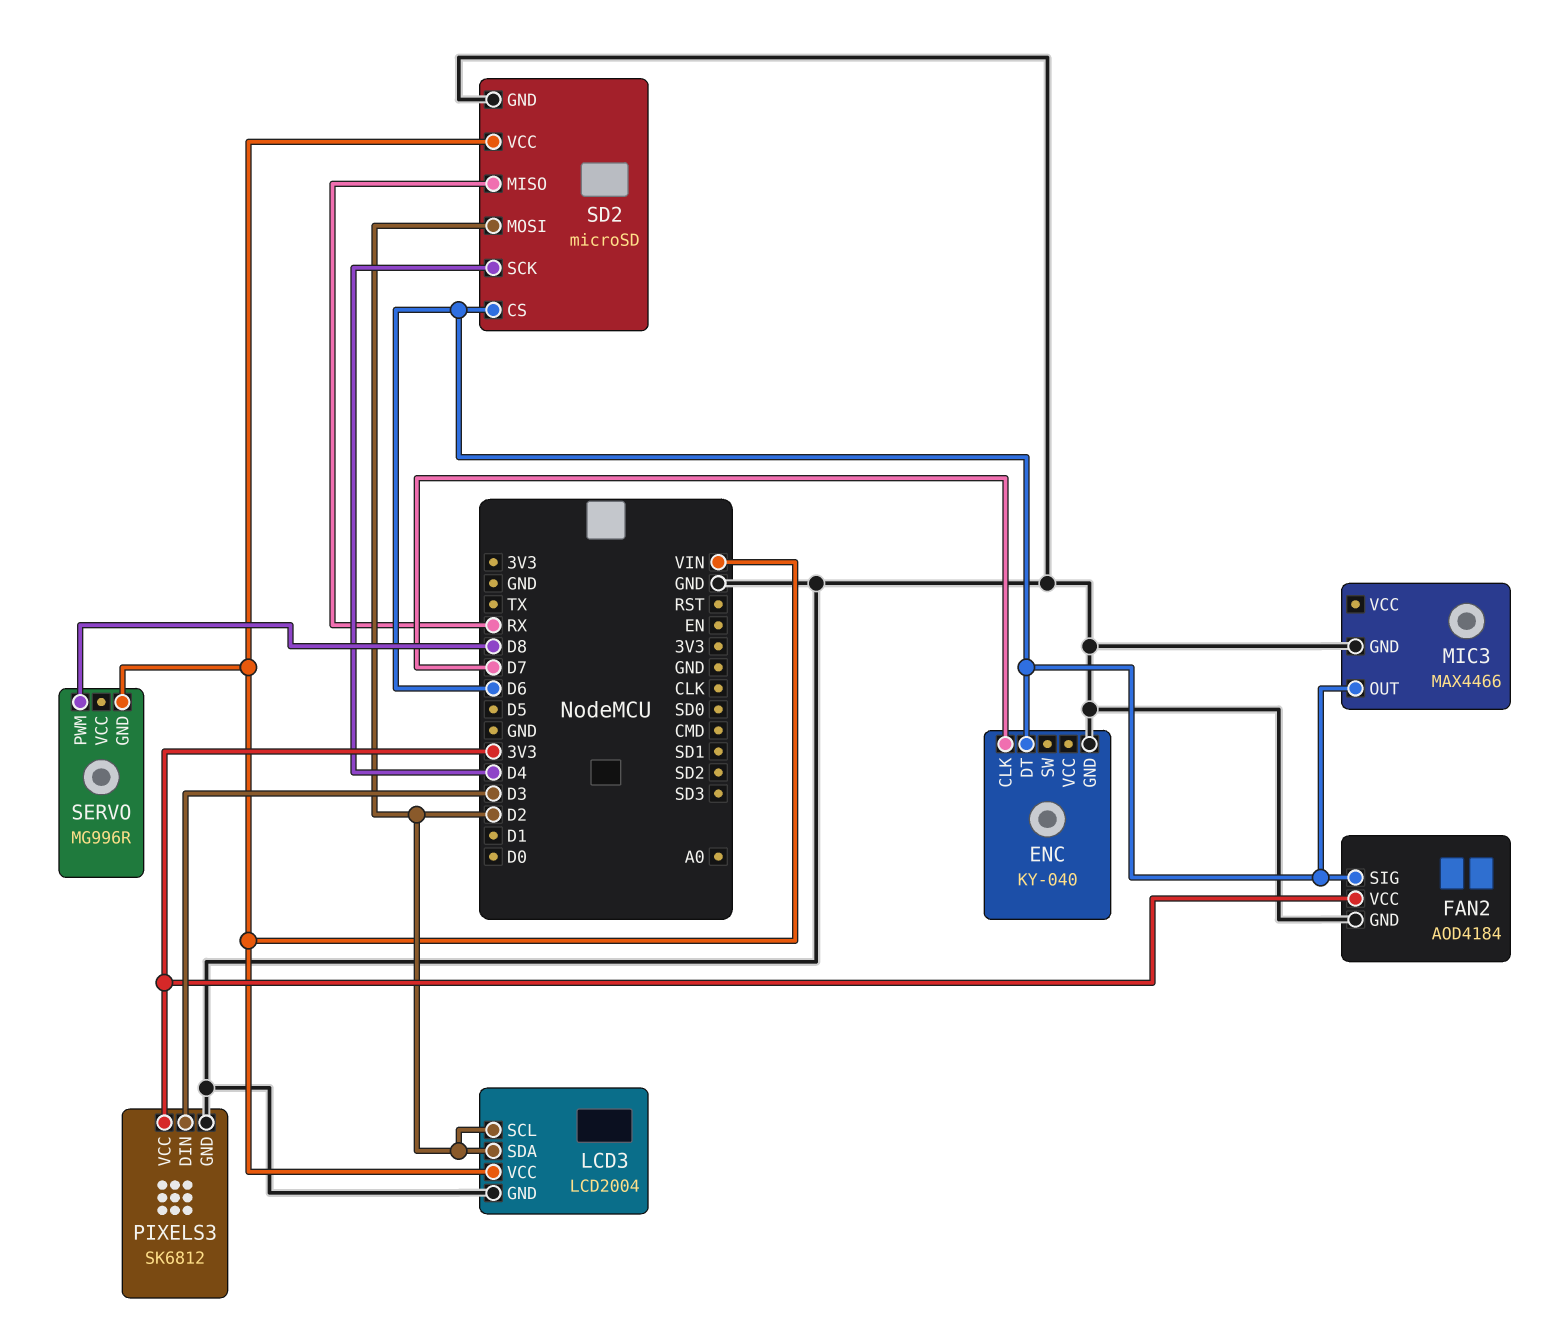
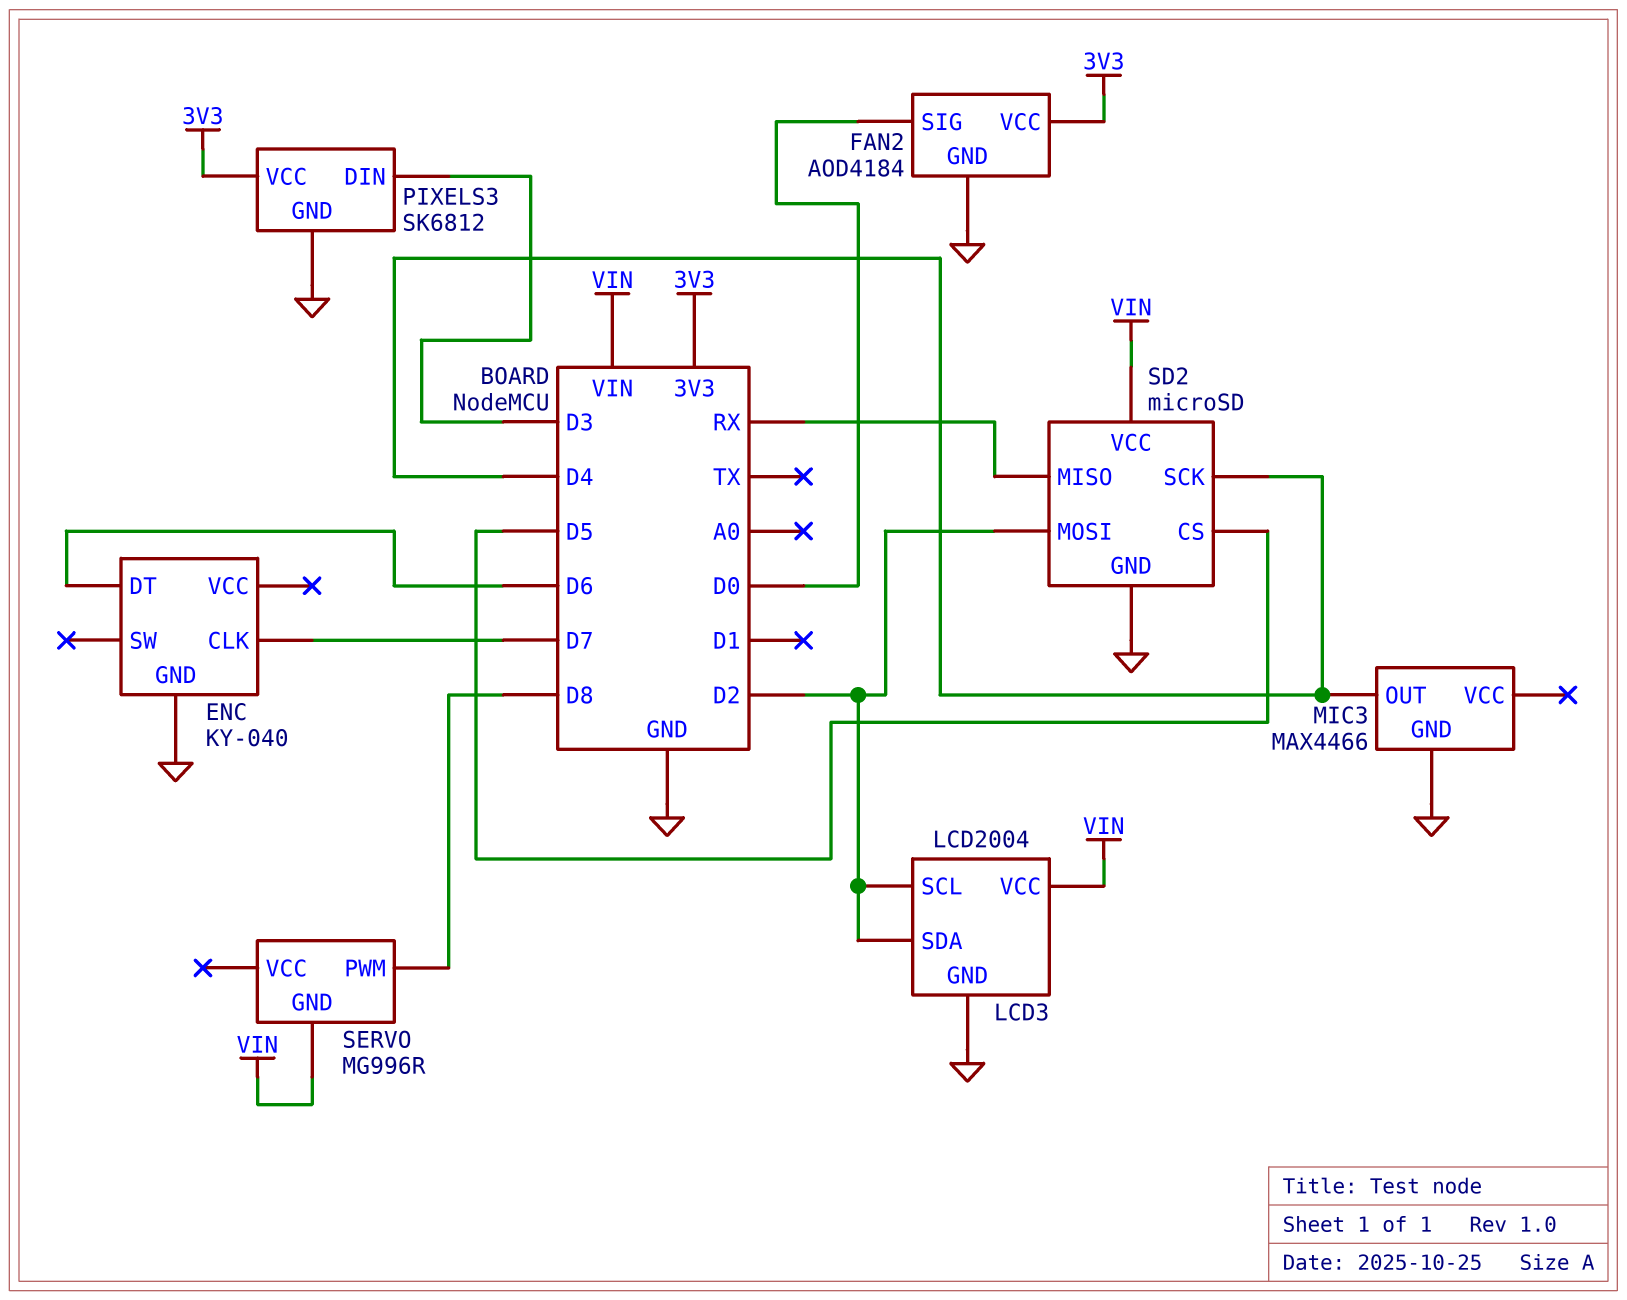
FAN2 pin SIG: D6 -> D0
MIC3 pin OUT: D6 -> D4
SD2 pin CS: D6 -> D5

